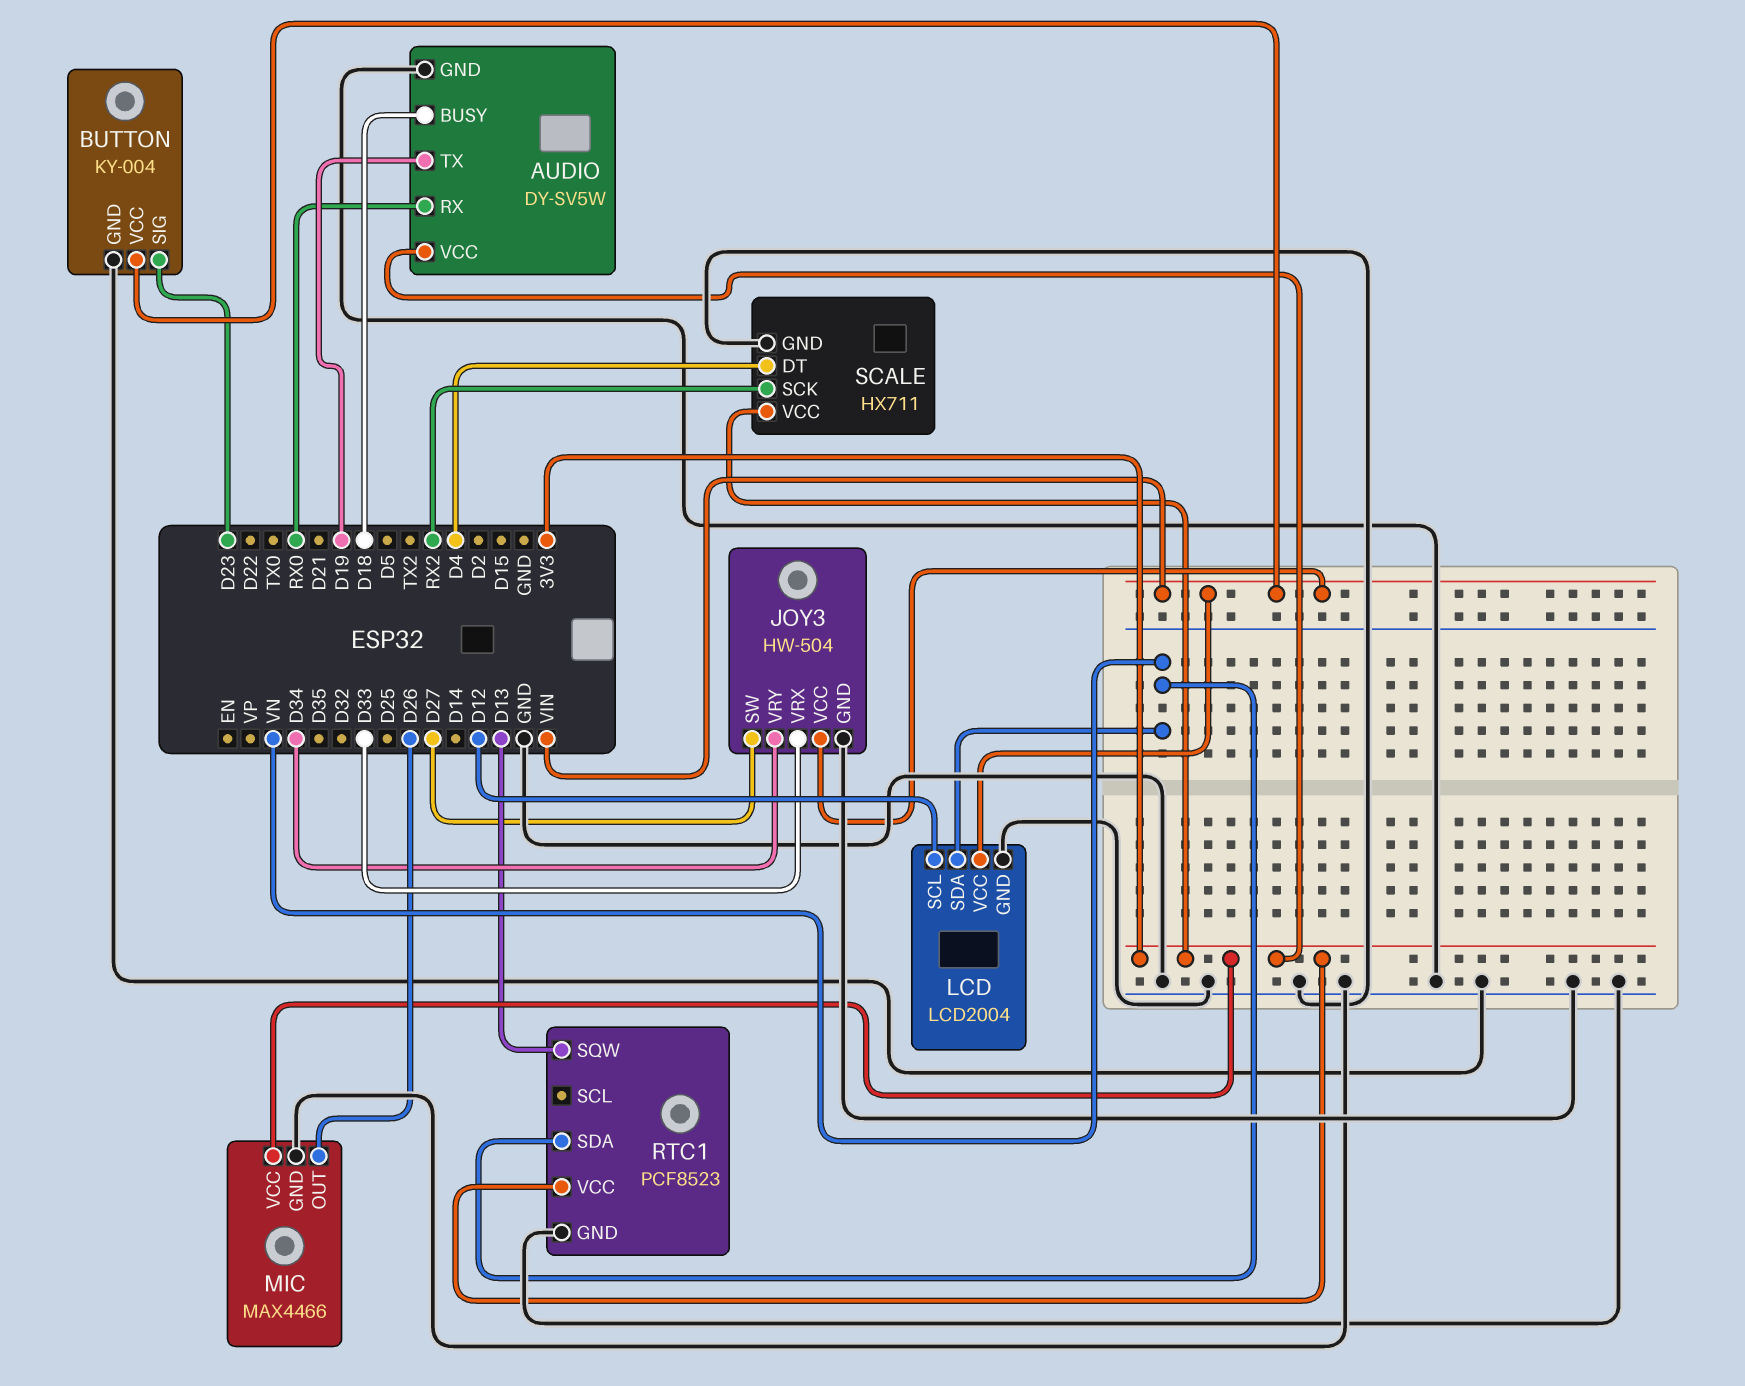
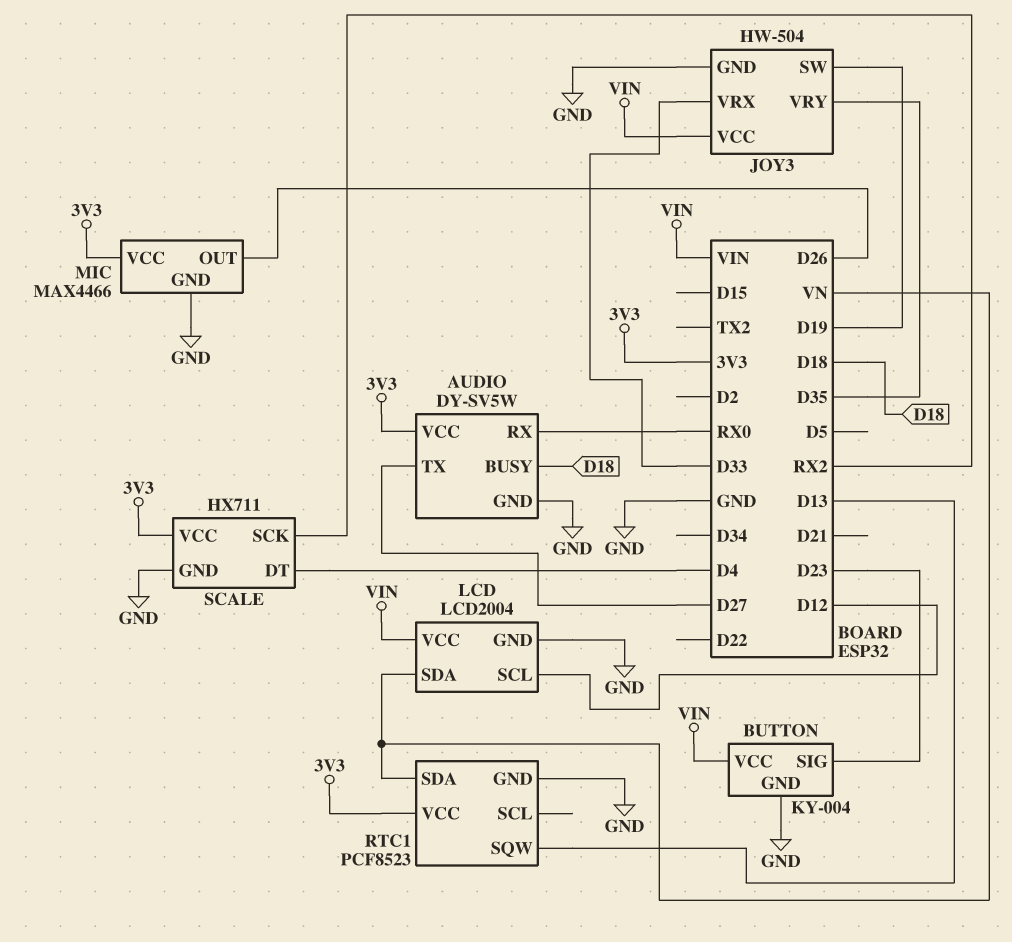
AUDIO pin TX: D19 -> D27
JOY3 pin SW: D27 -> D19
JOY3 pin VRY: D34 -> D35

